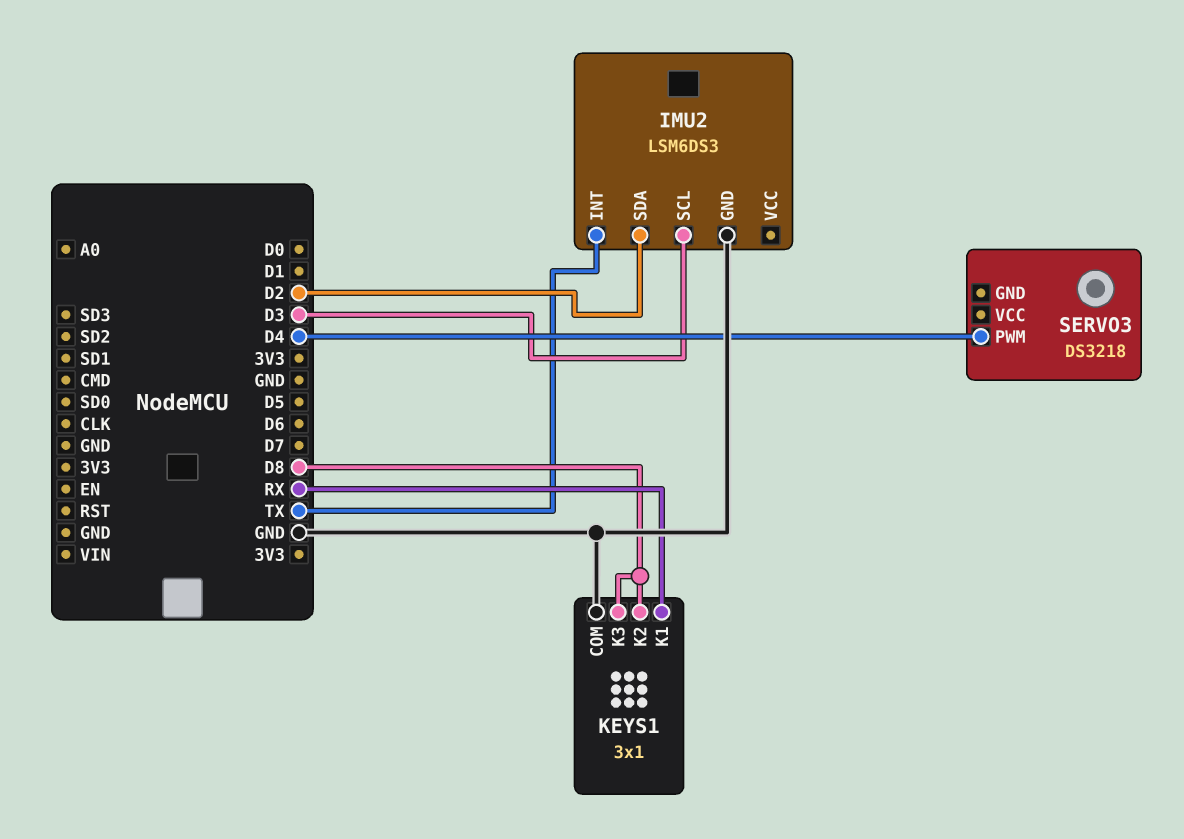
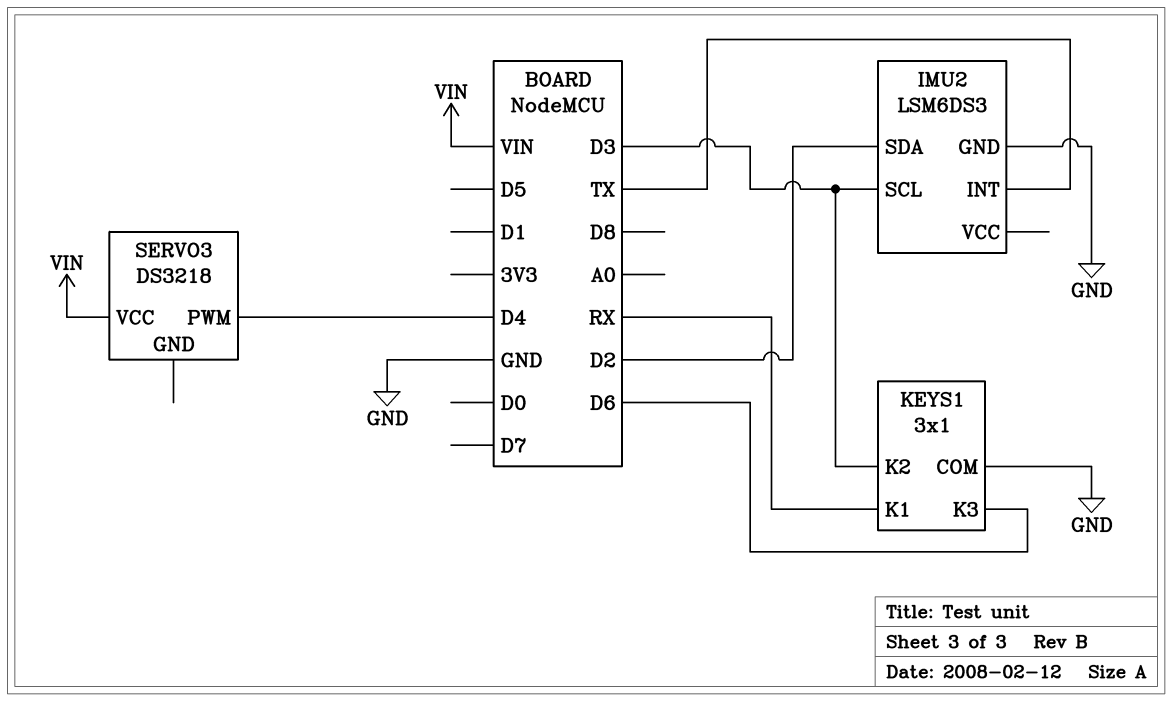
KEYS1 pin K2: D8 -> D3
KEYS1 pin K3: D8 -> D6
SERVO3 pin VCC: none -> VIN

